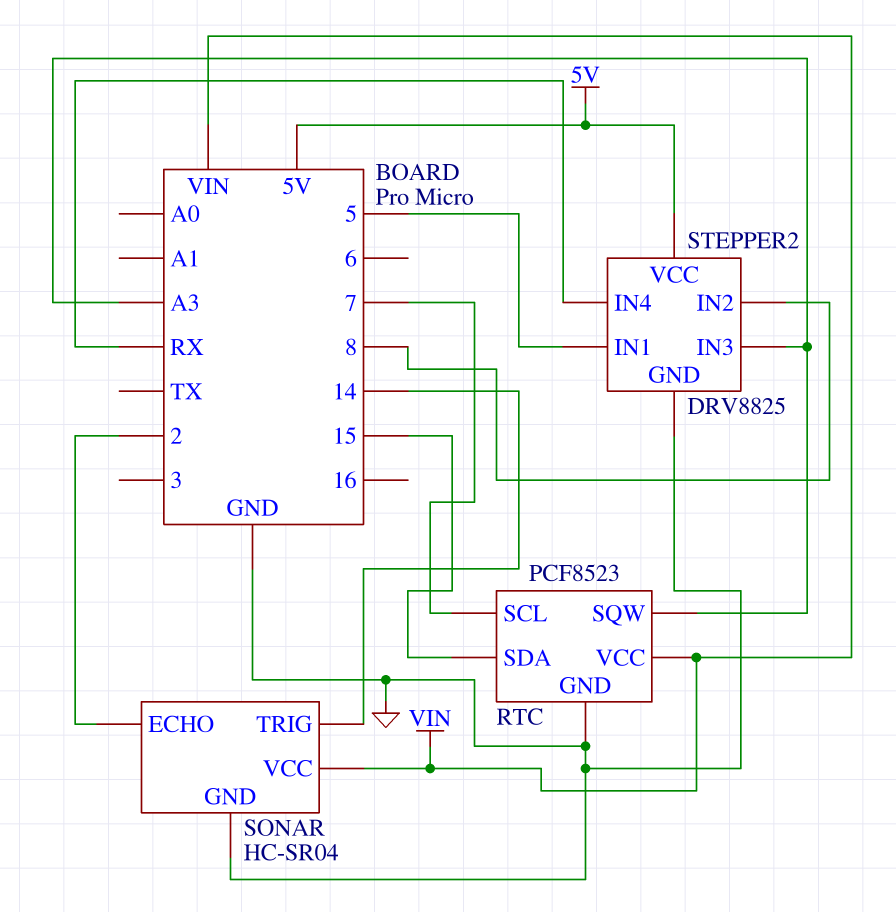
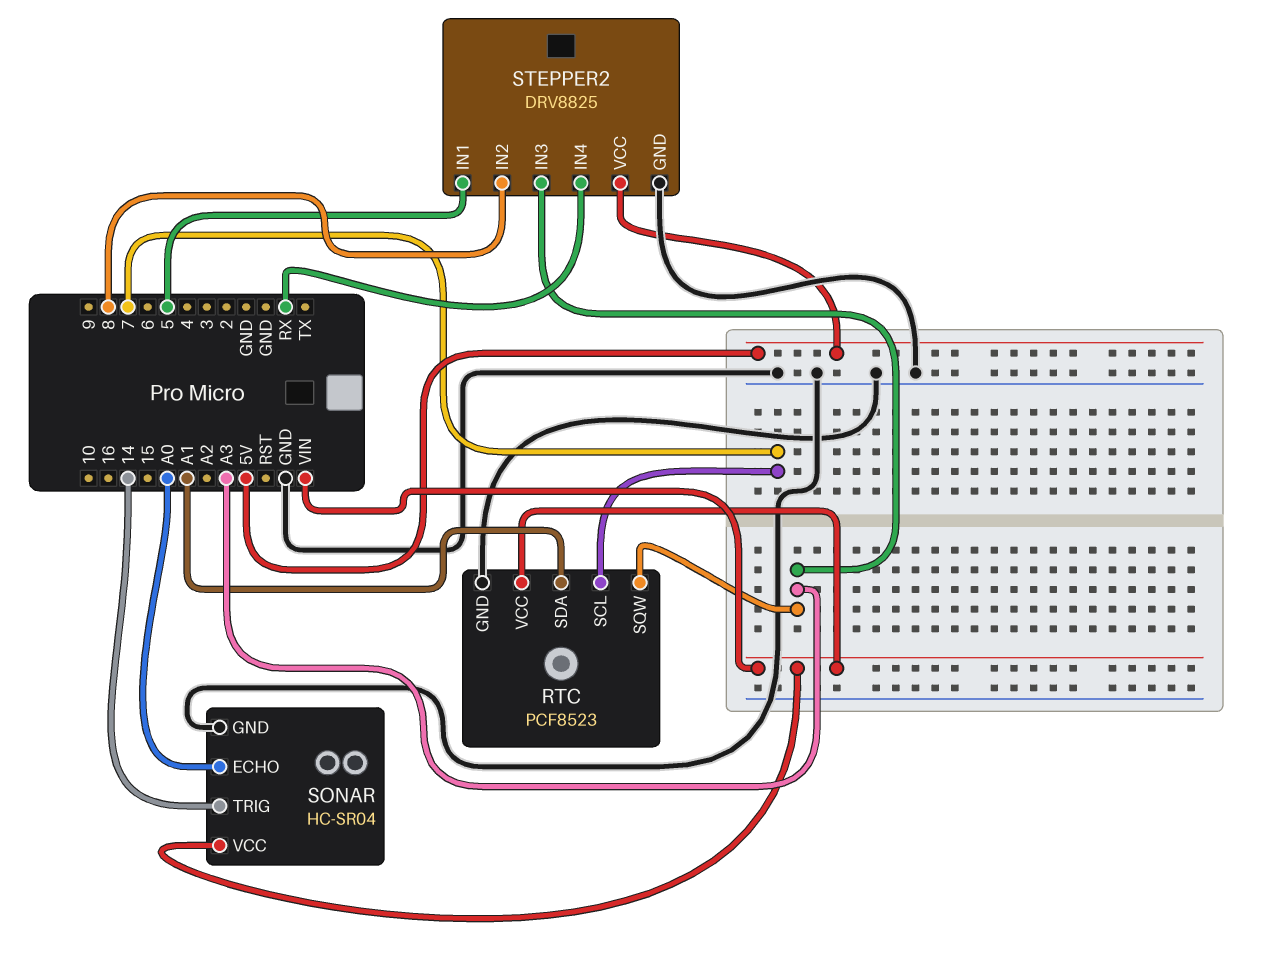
RTC pin SDA: 15 -> A1
SONAR pin ECHO: 2 -> A0

